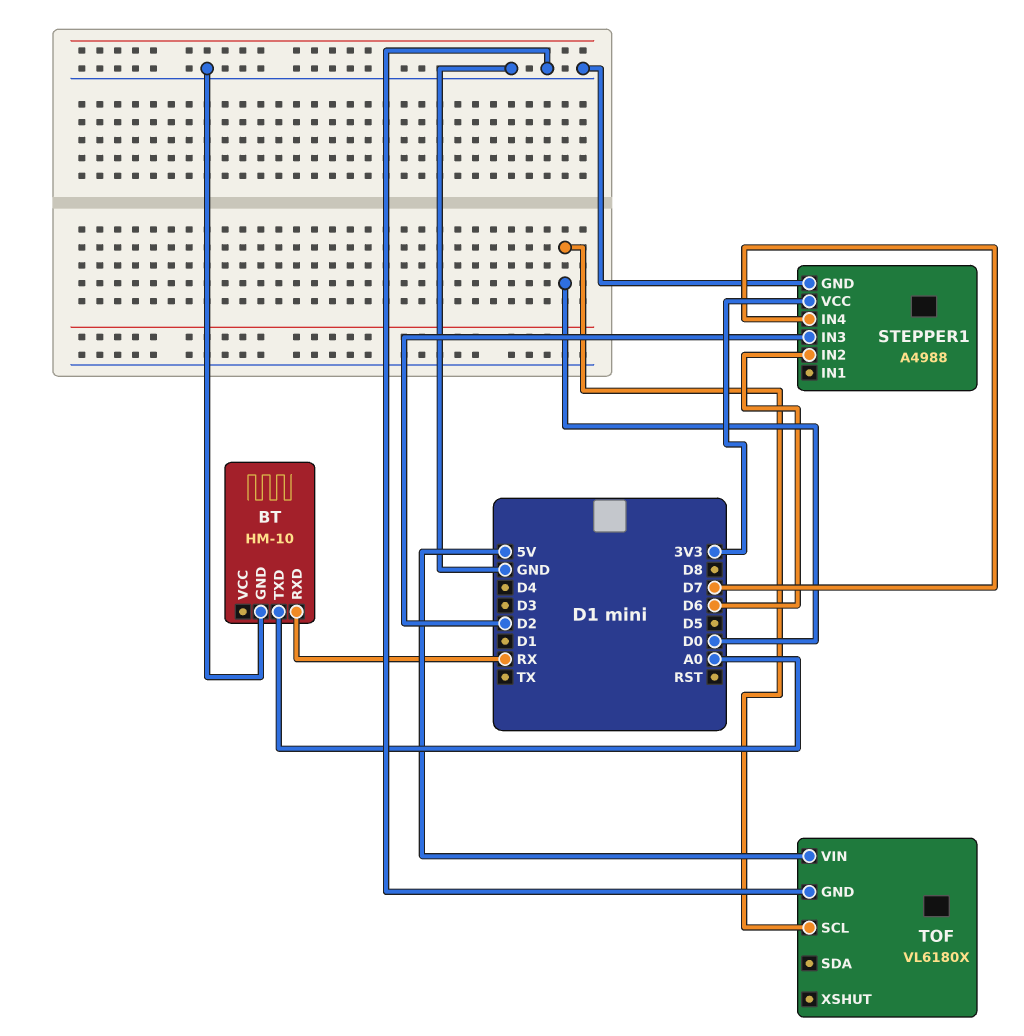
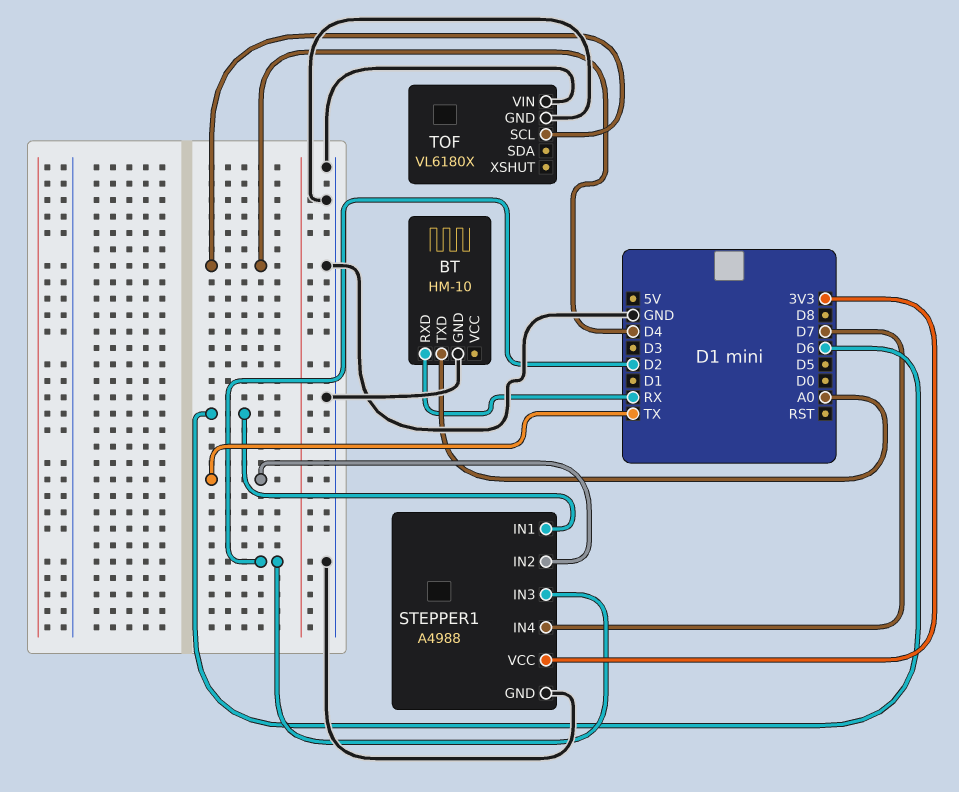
STEPPER1 pin IN1: none -> D6
STEPPER1 pin IN2: D6 -> TX
TOF pin SCL: D0 -> D4
TOF pin VIN: 5V -> GND

